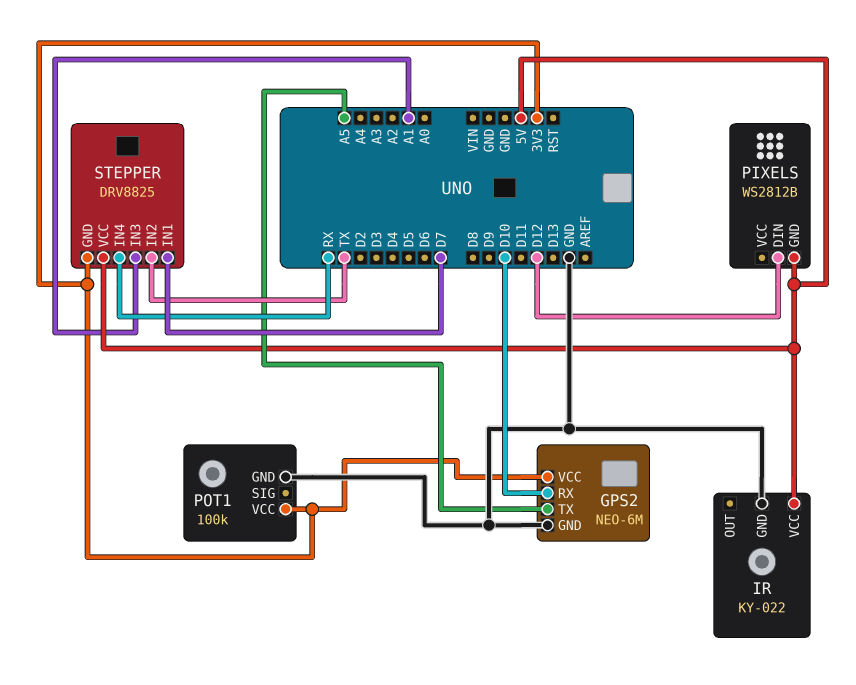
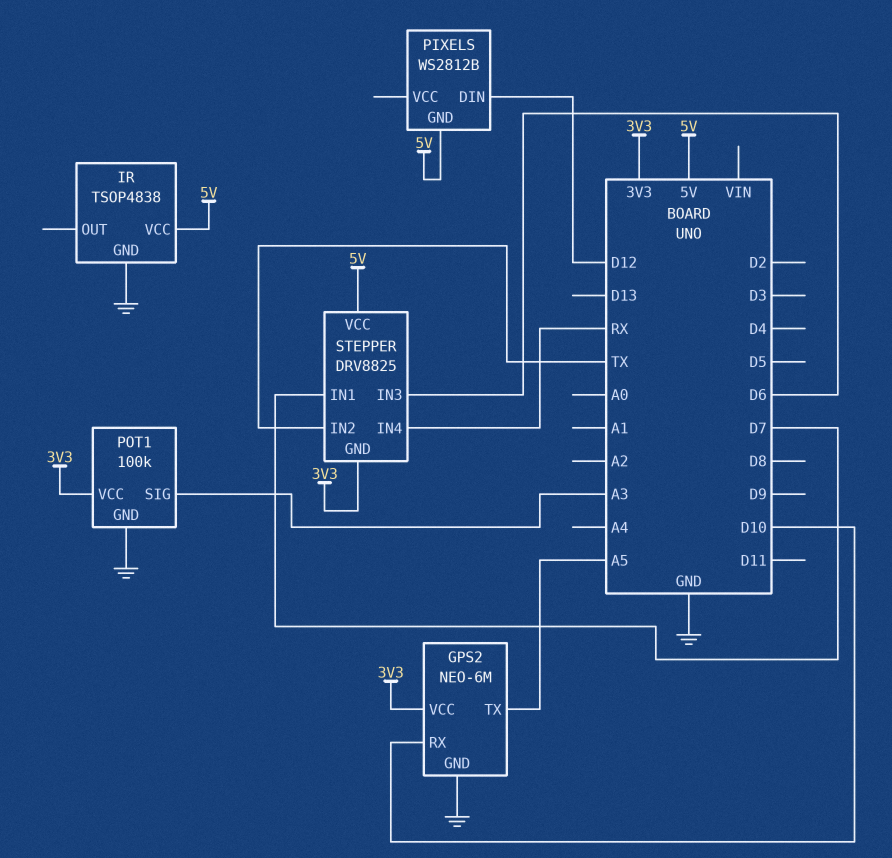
IR: KY-022 -> TSOP4838
POT1 pin SIG: none -> A3
STEPPER pin IN3: A1 -> D6

